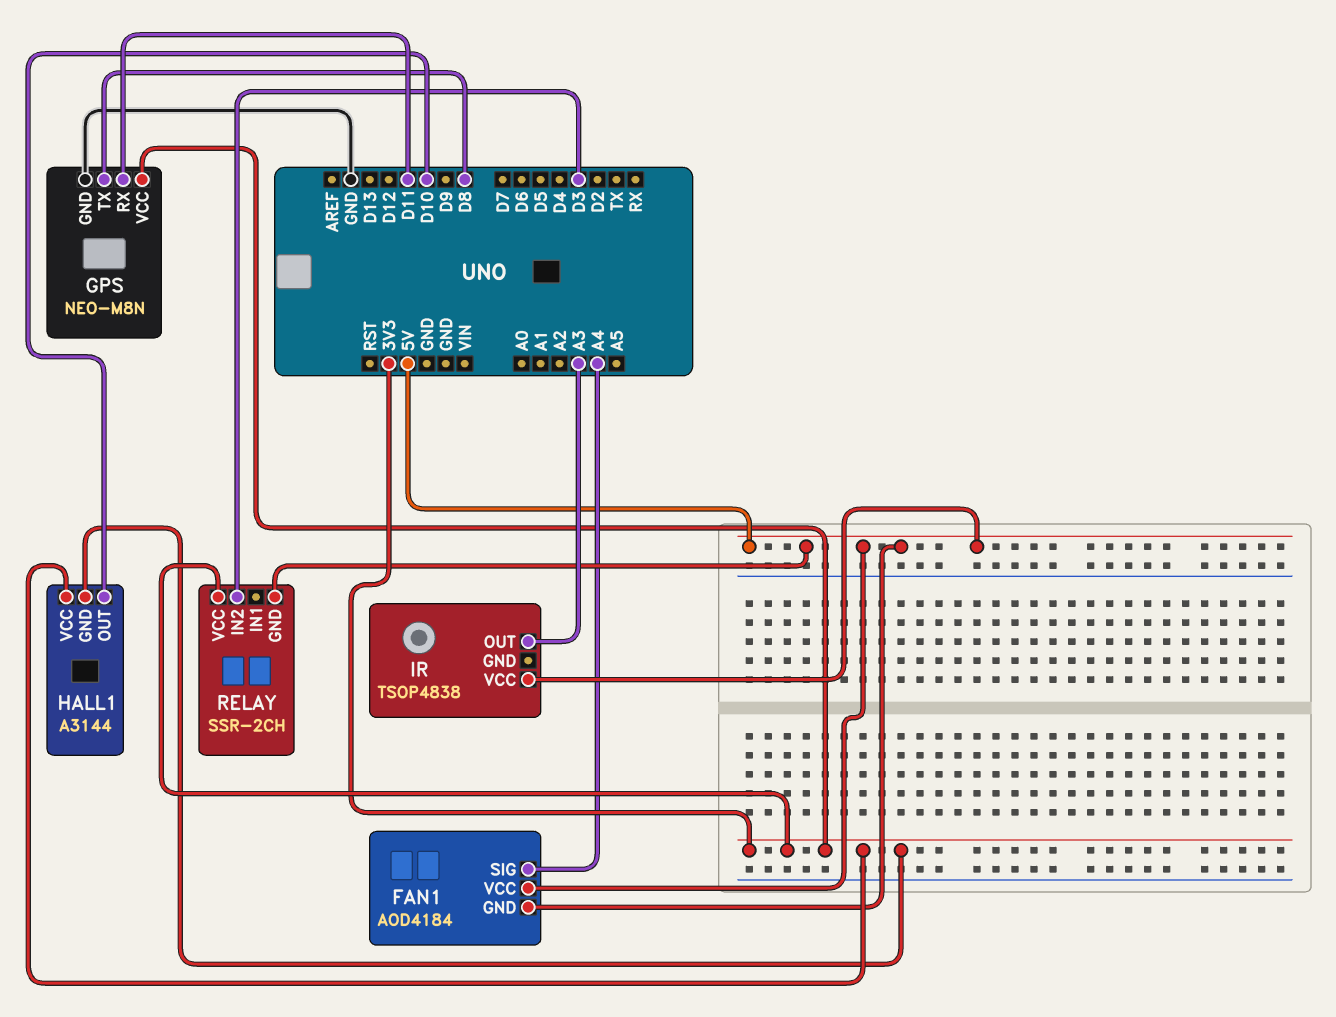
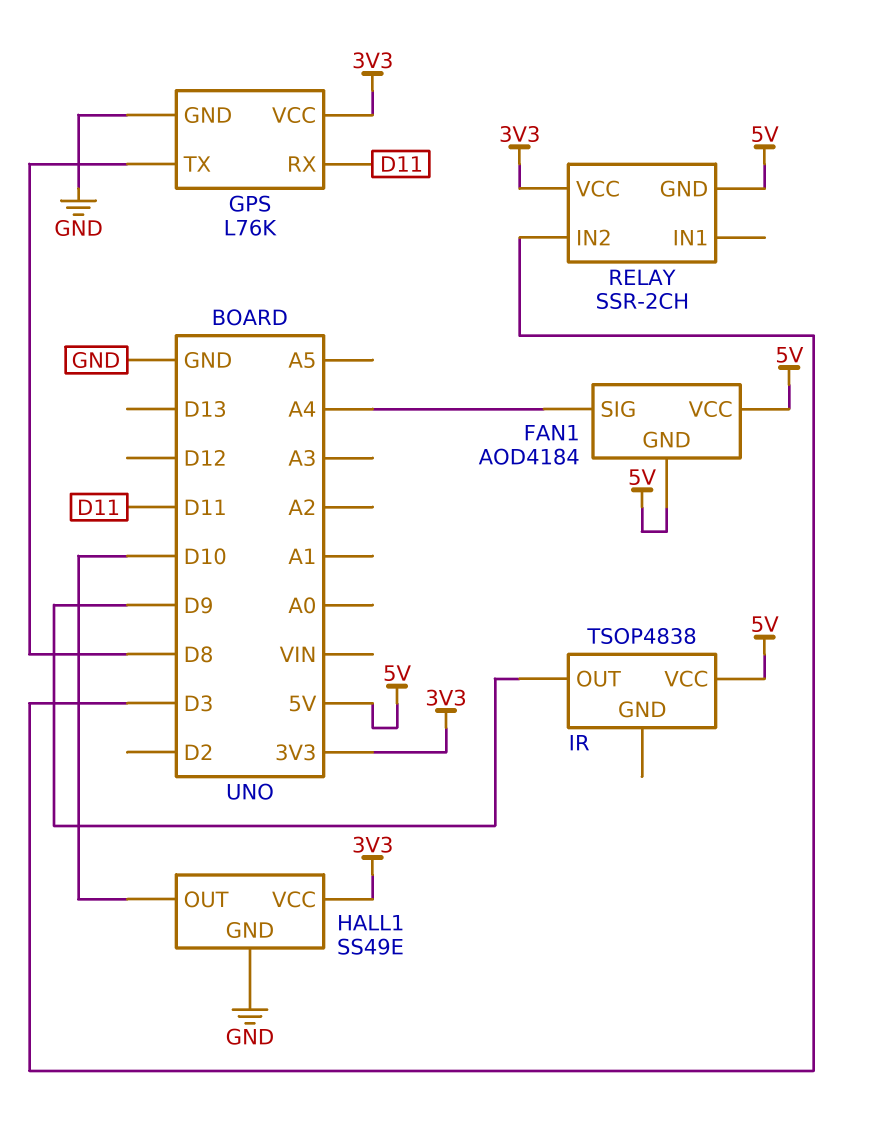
GPS: NEO-M8N -> L76K
HALL1: A3144 -> SS49E
HALL1 pin GND: 3V3 -> GND
IR pin OUT: A3 -> D9

